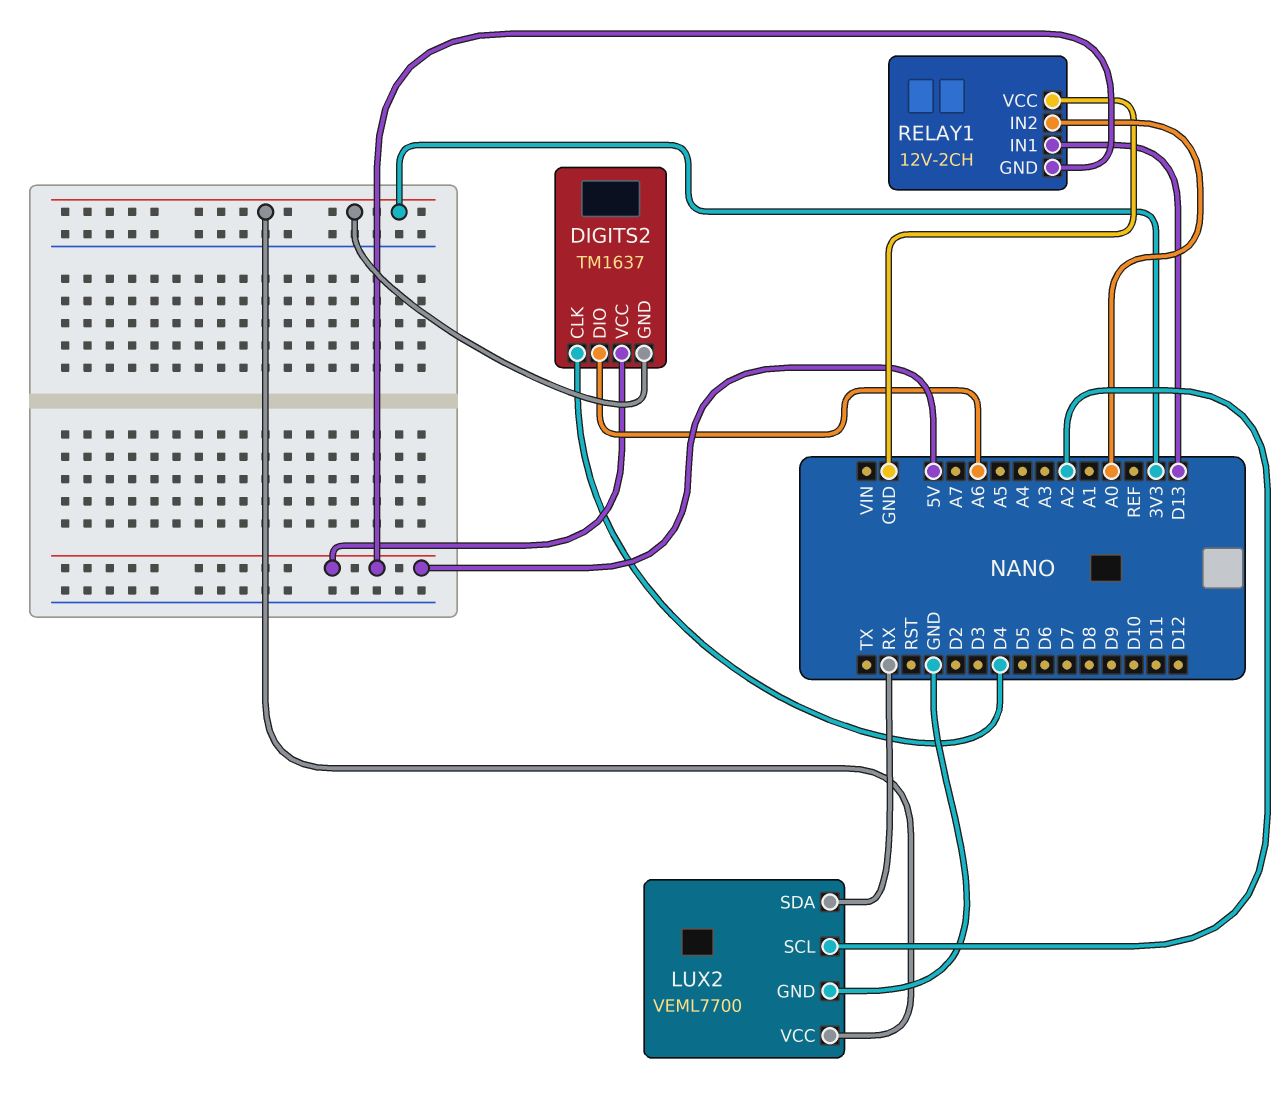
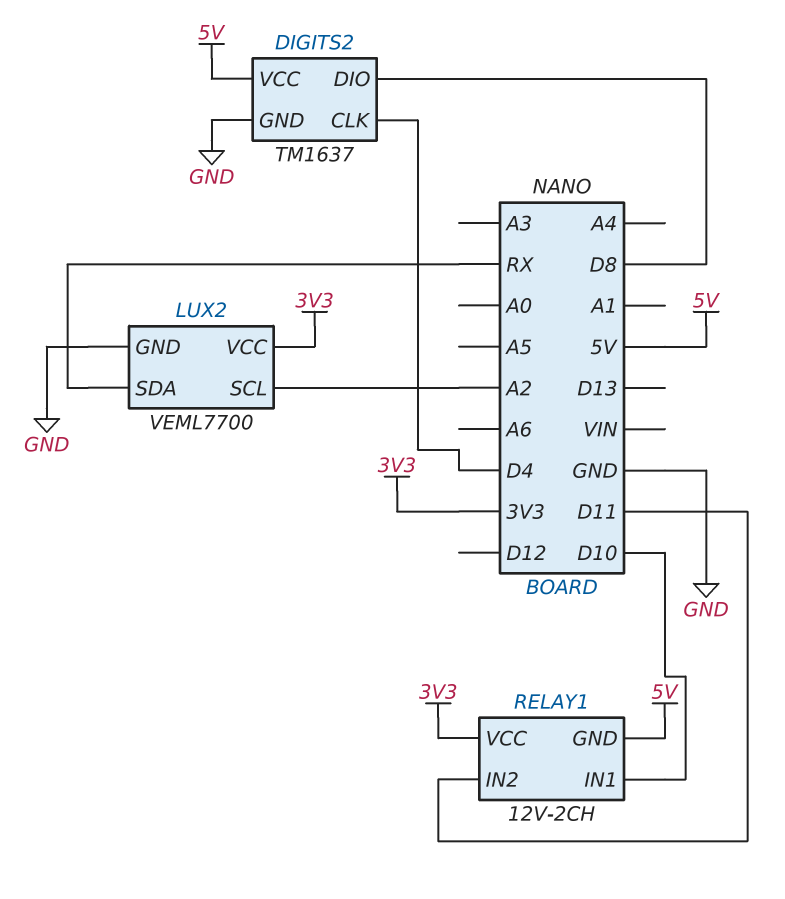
DIGITS2 pin DIO: A6 -> D8
DIGITS2 pin GND: 3V3 -> GND
RELAY1 pin IN1: D13 -> D10
RELAY1 pin IN2: A0 -> D11
RELAY1 pin VCC: GND -> 3V3

